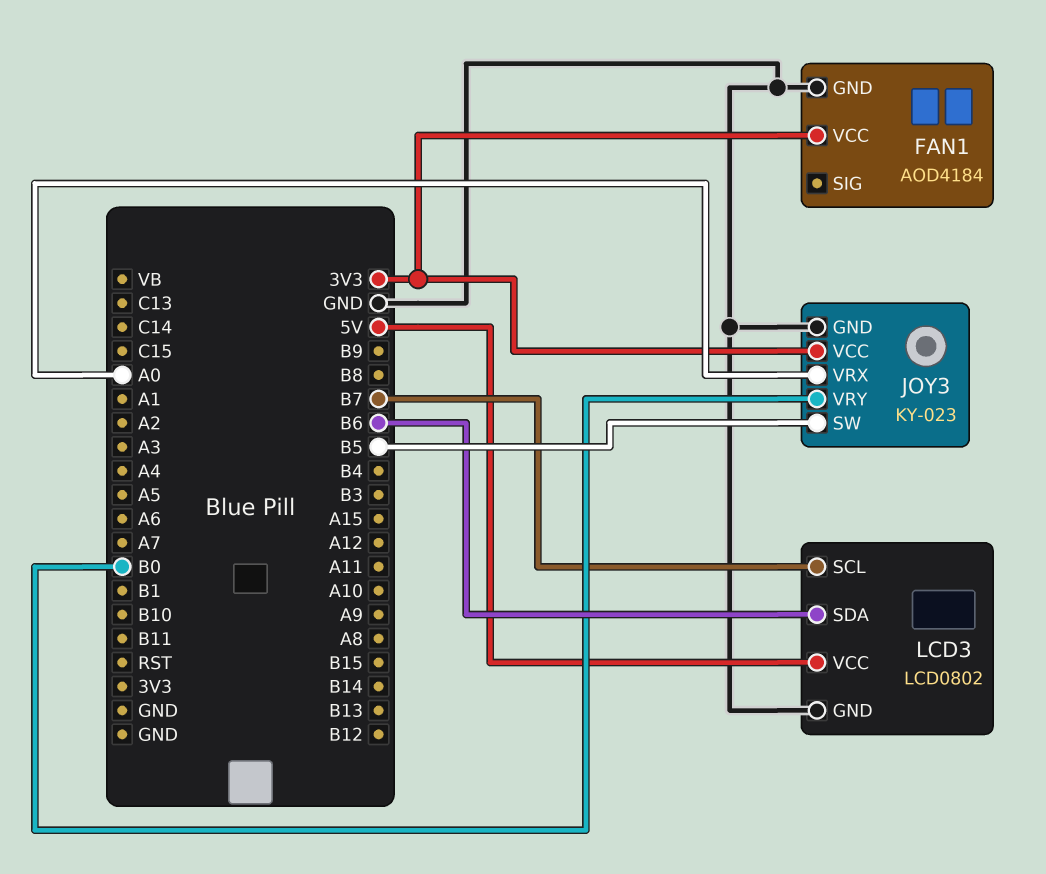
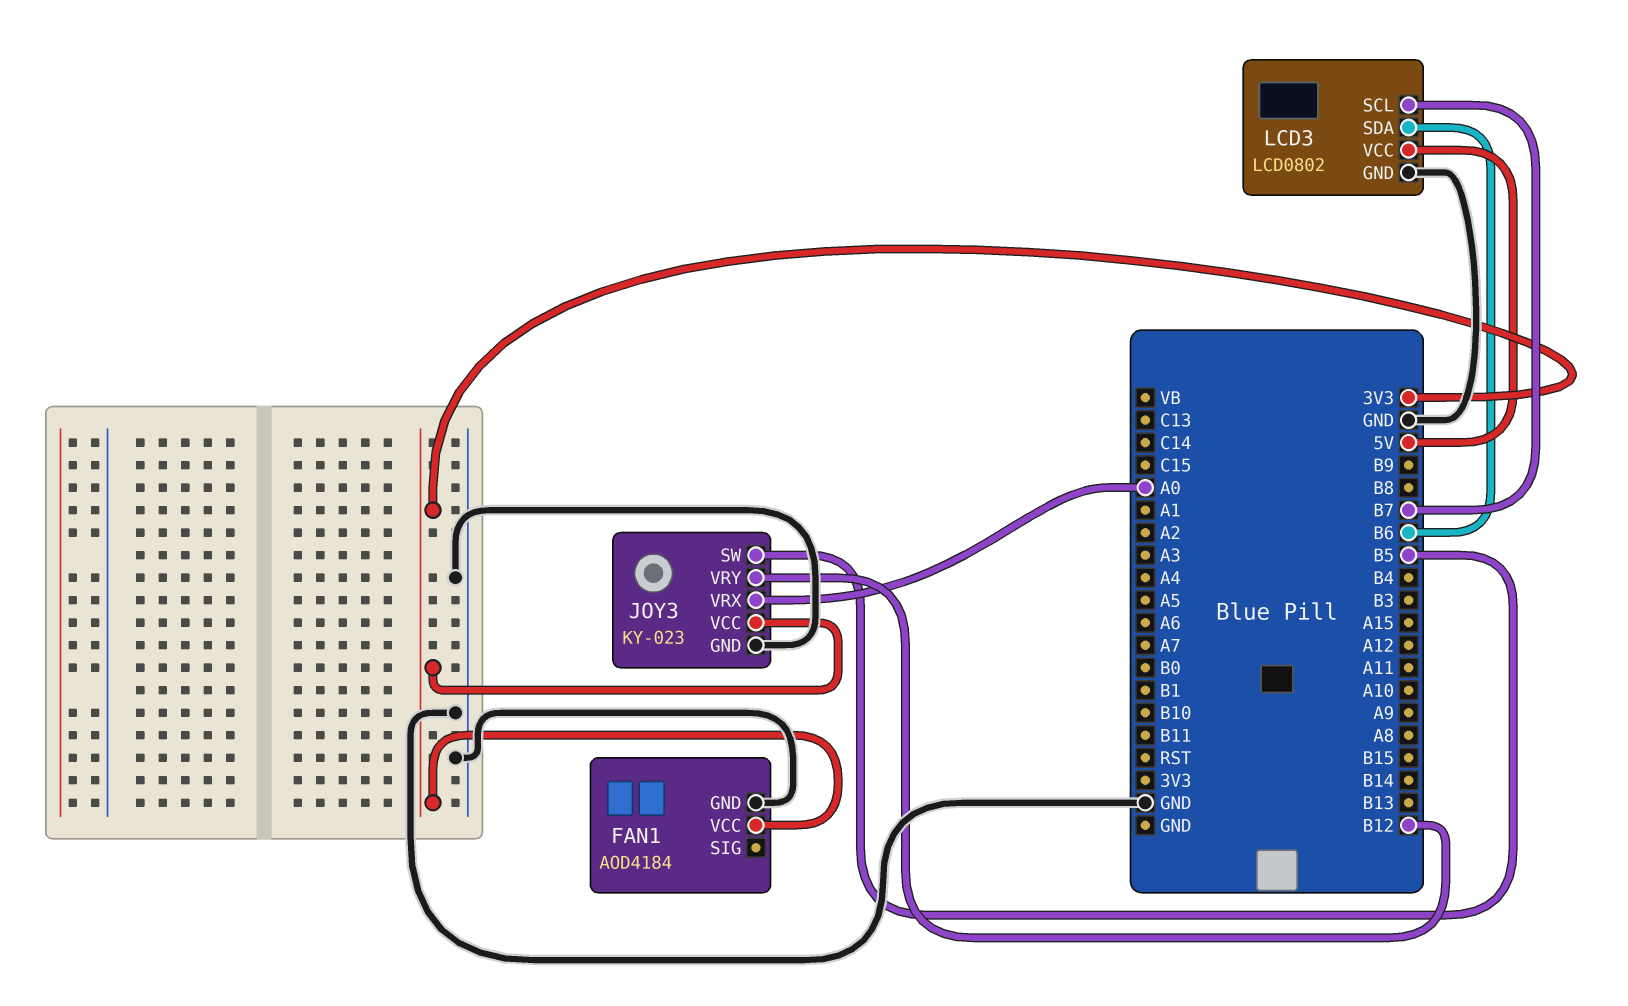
JOY3 pin VRY: B0 -> B12

